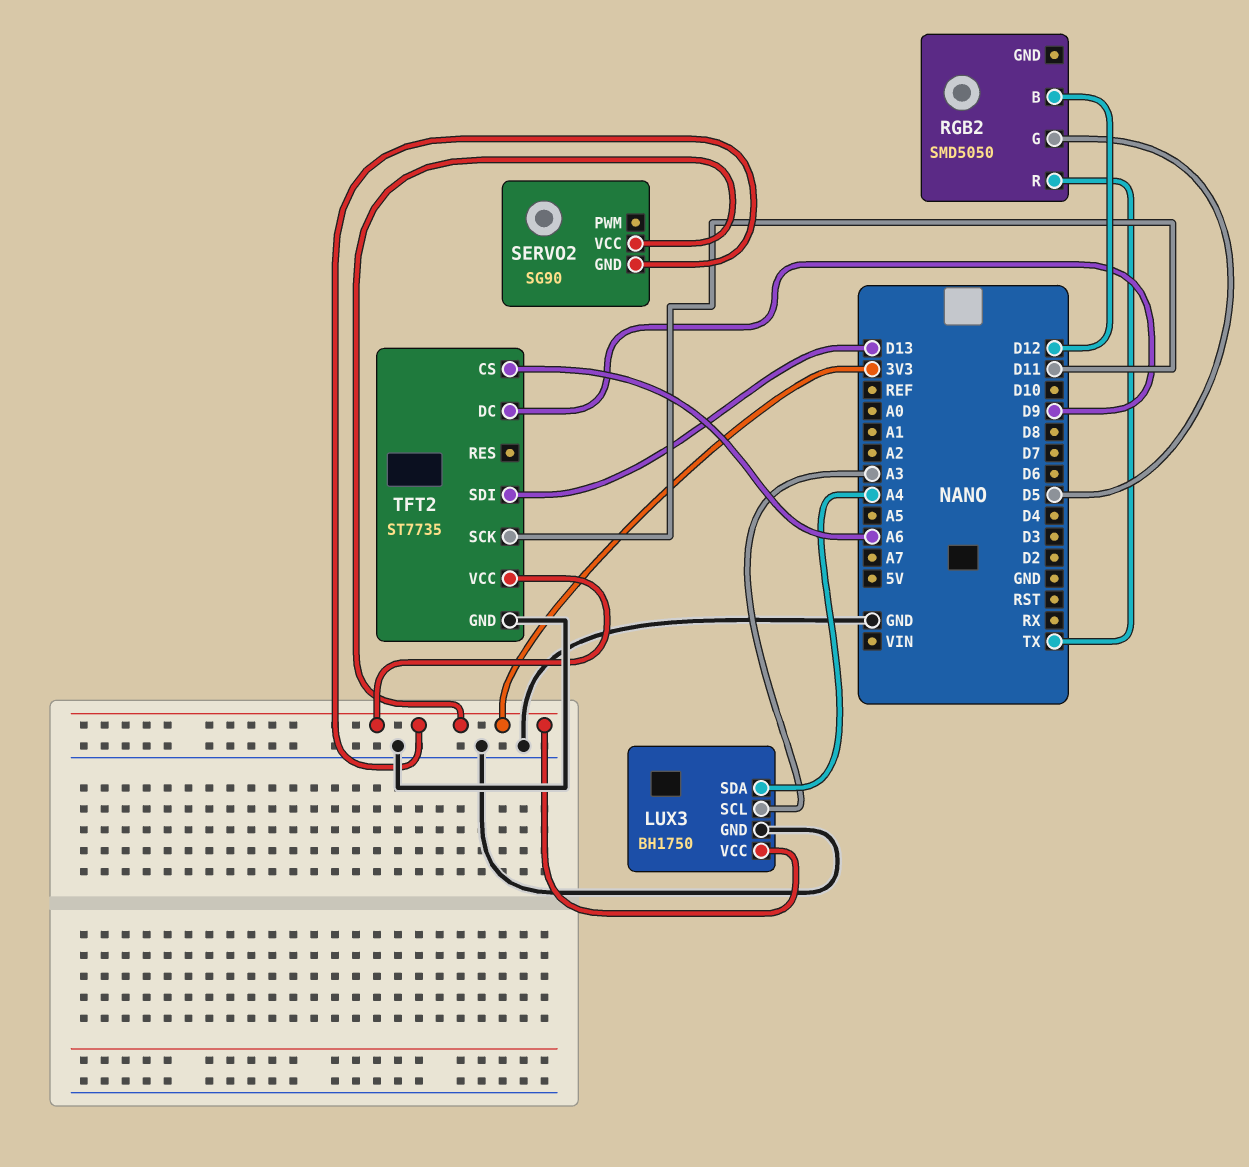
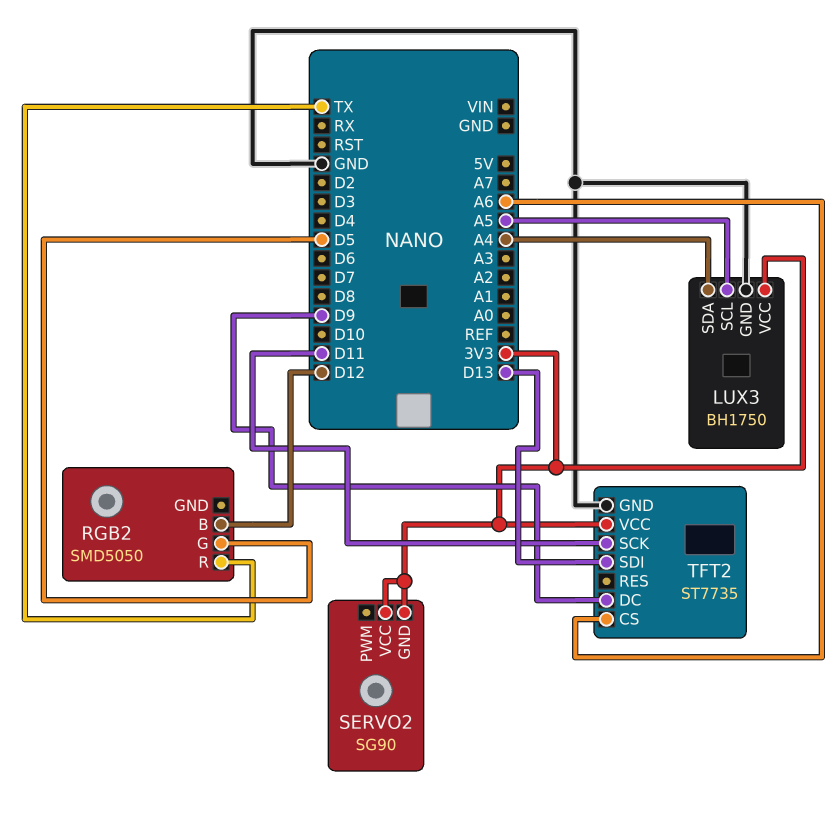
LUX3 pin SCL: A3 -> A5

